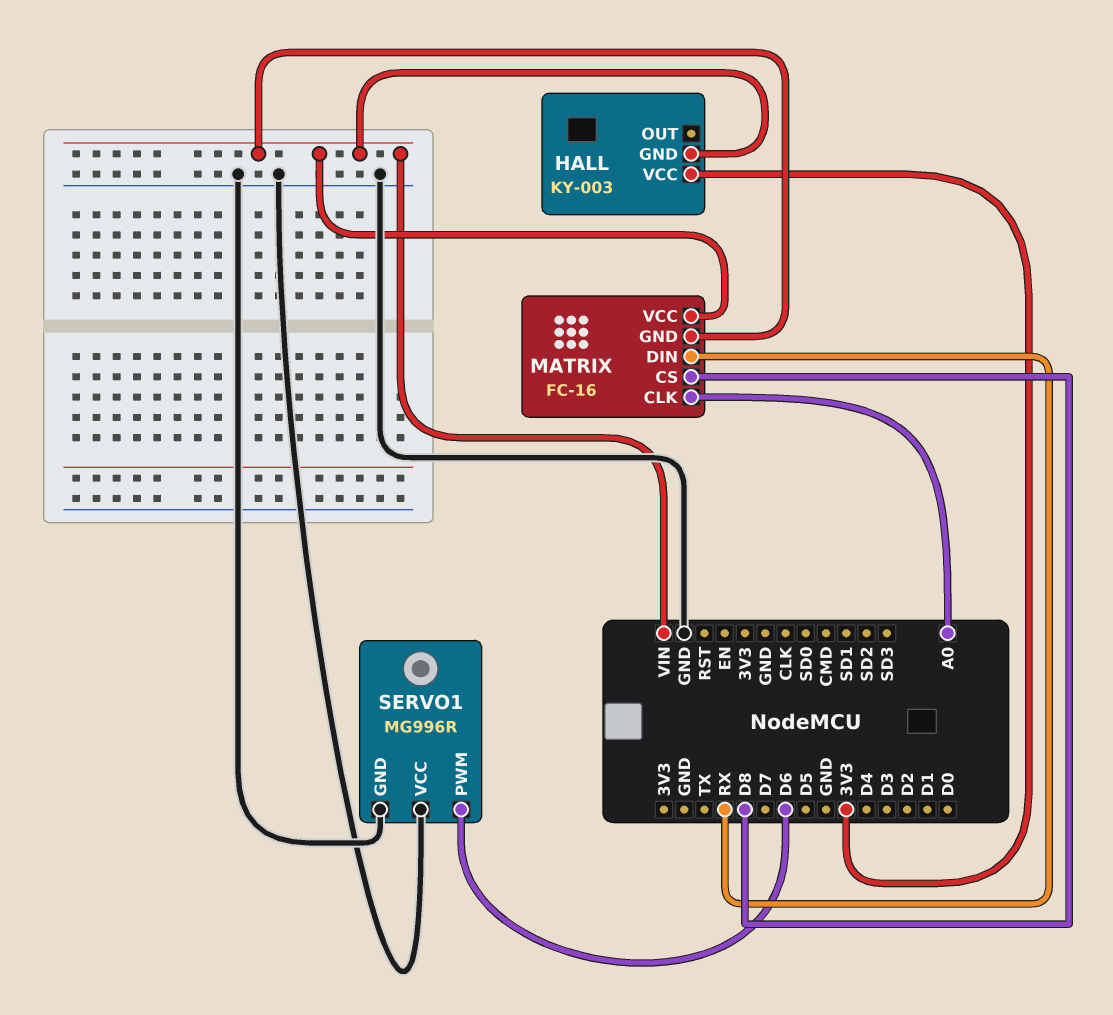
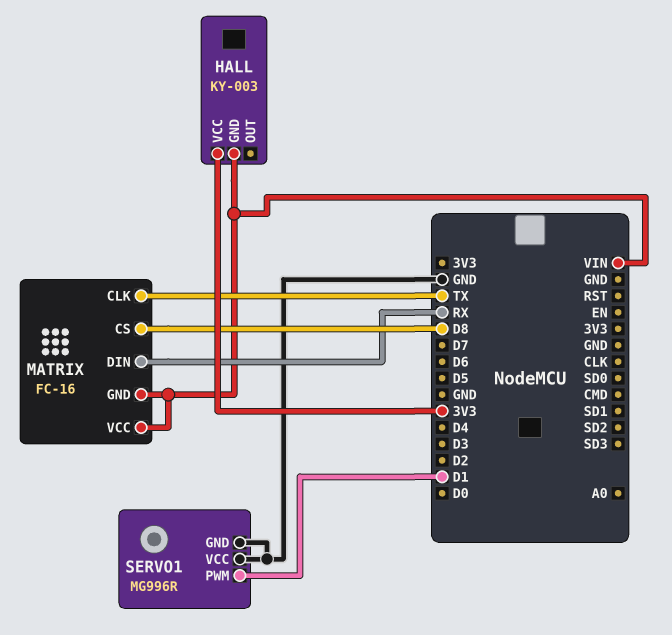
MATRIX pin CLK: A0 -> TX
SERVO1 pin PWM: D6 -> D1

